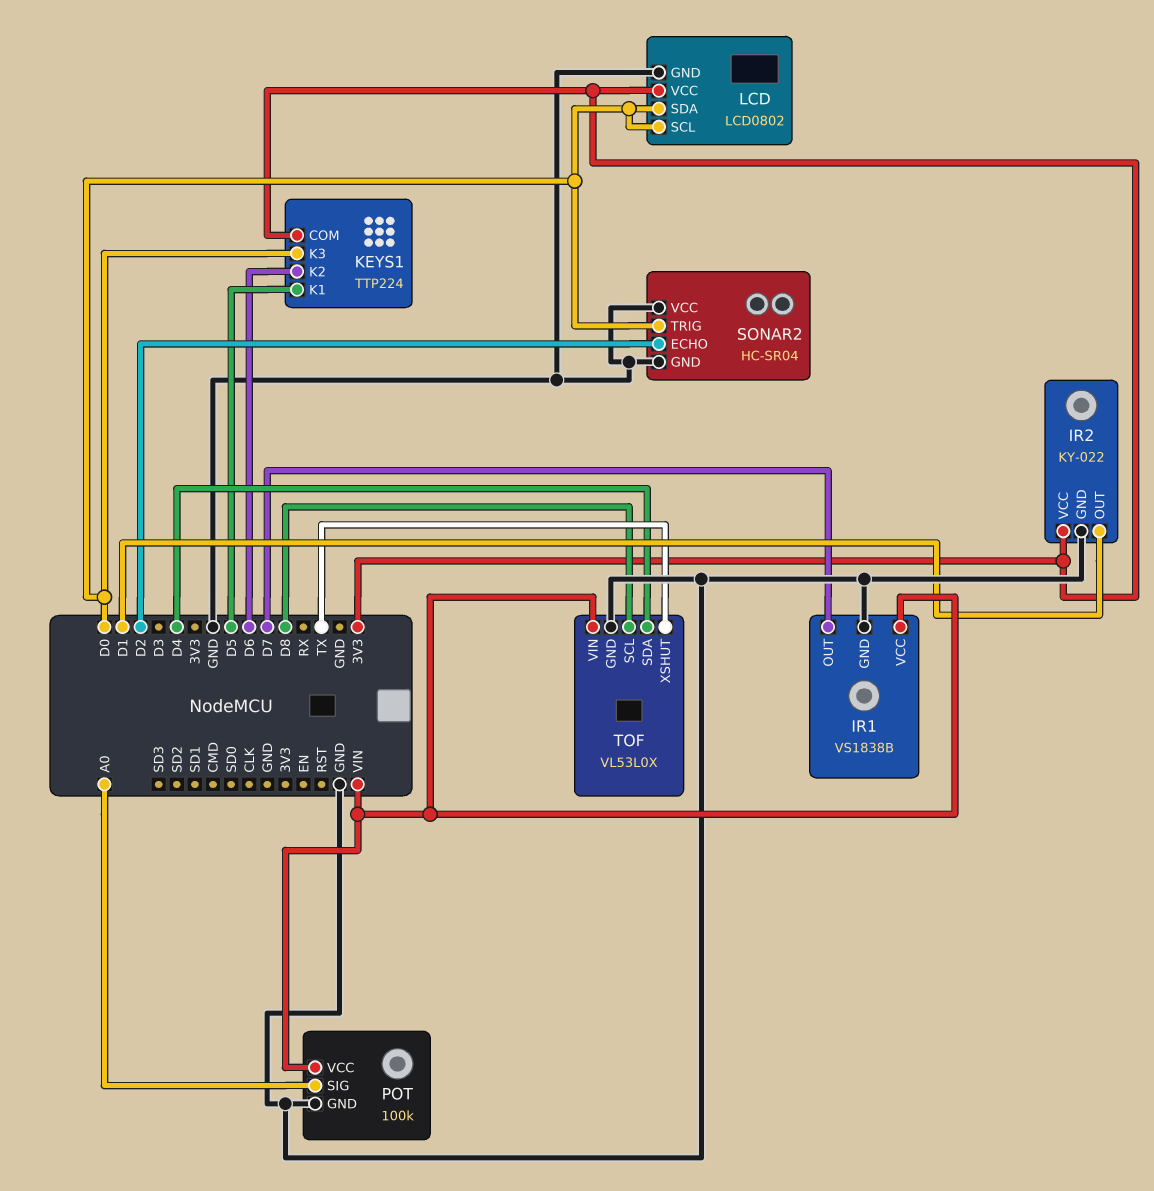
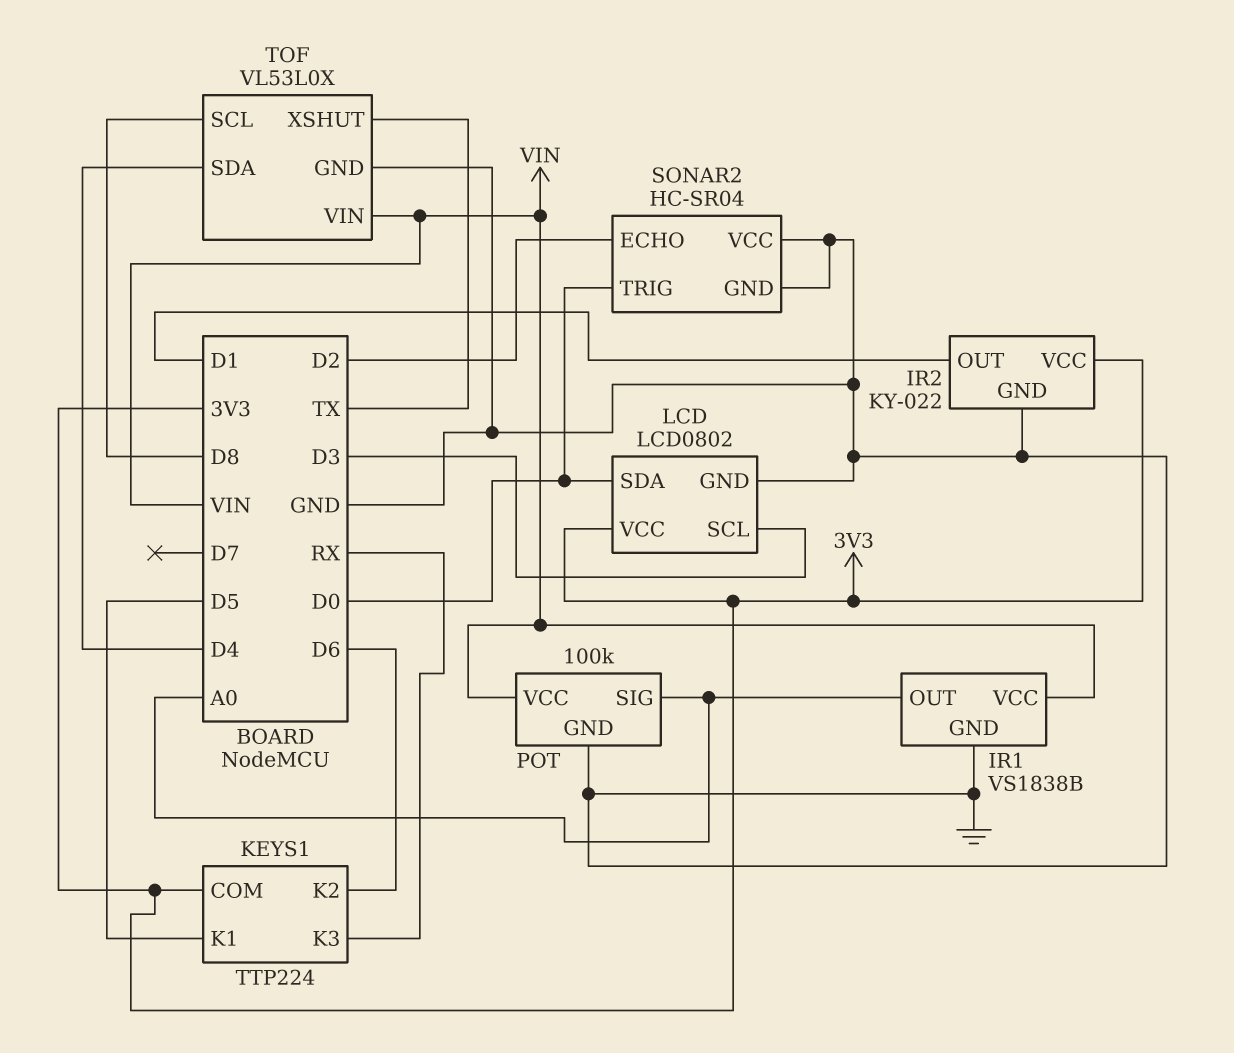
IR1 pin OUT: D7 -> A0
KEYS1 pin K3: D0 -> RX
LCD pin SCL: D0 -> D3

